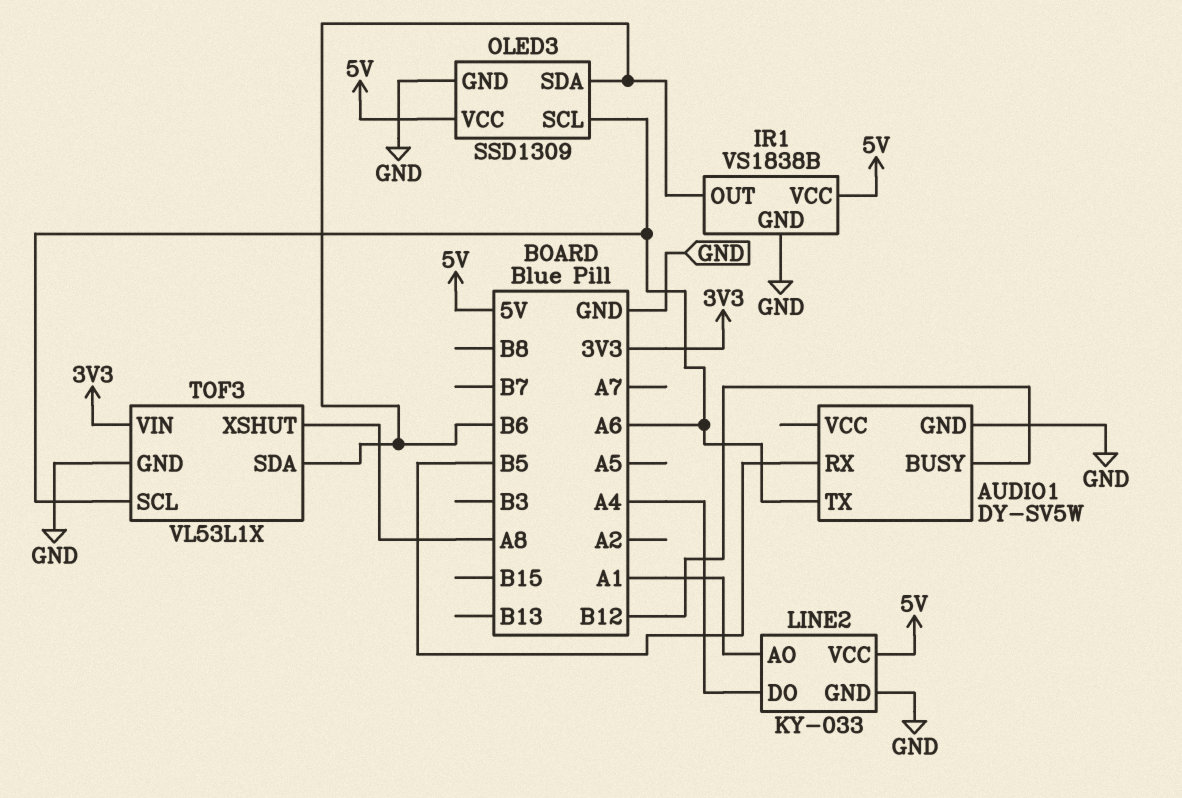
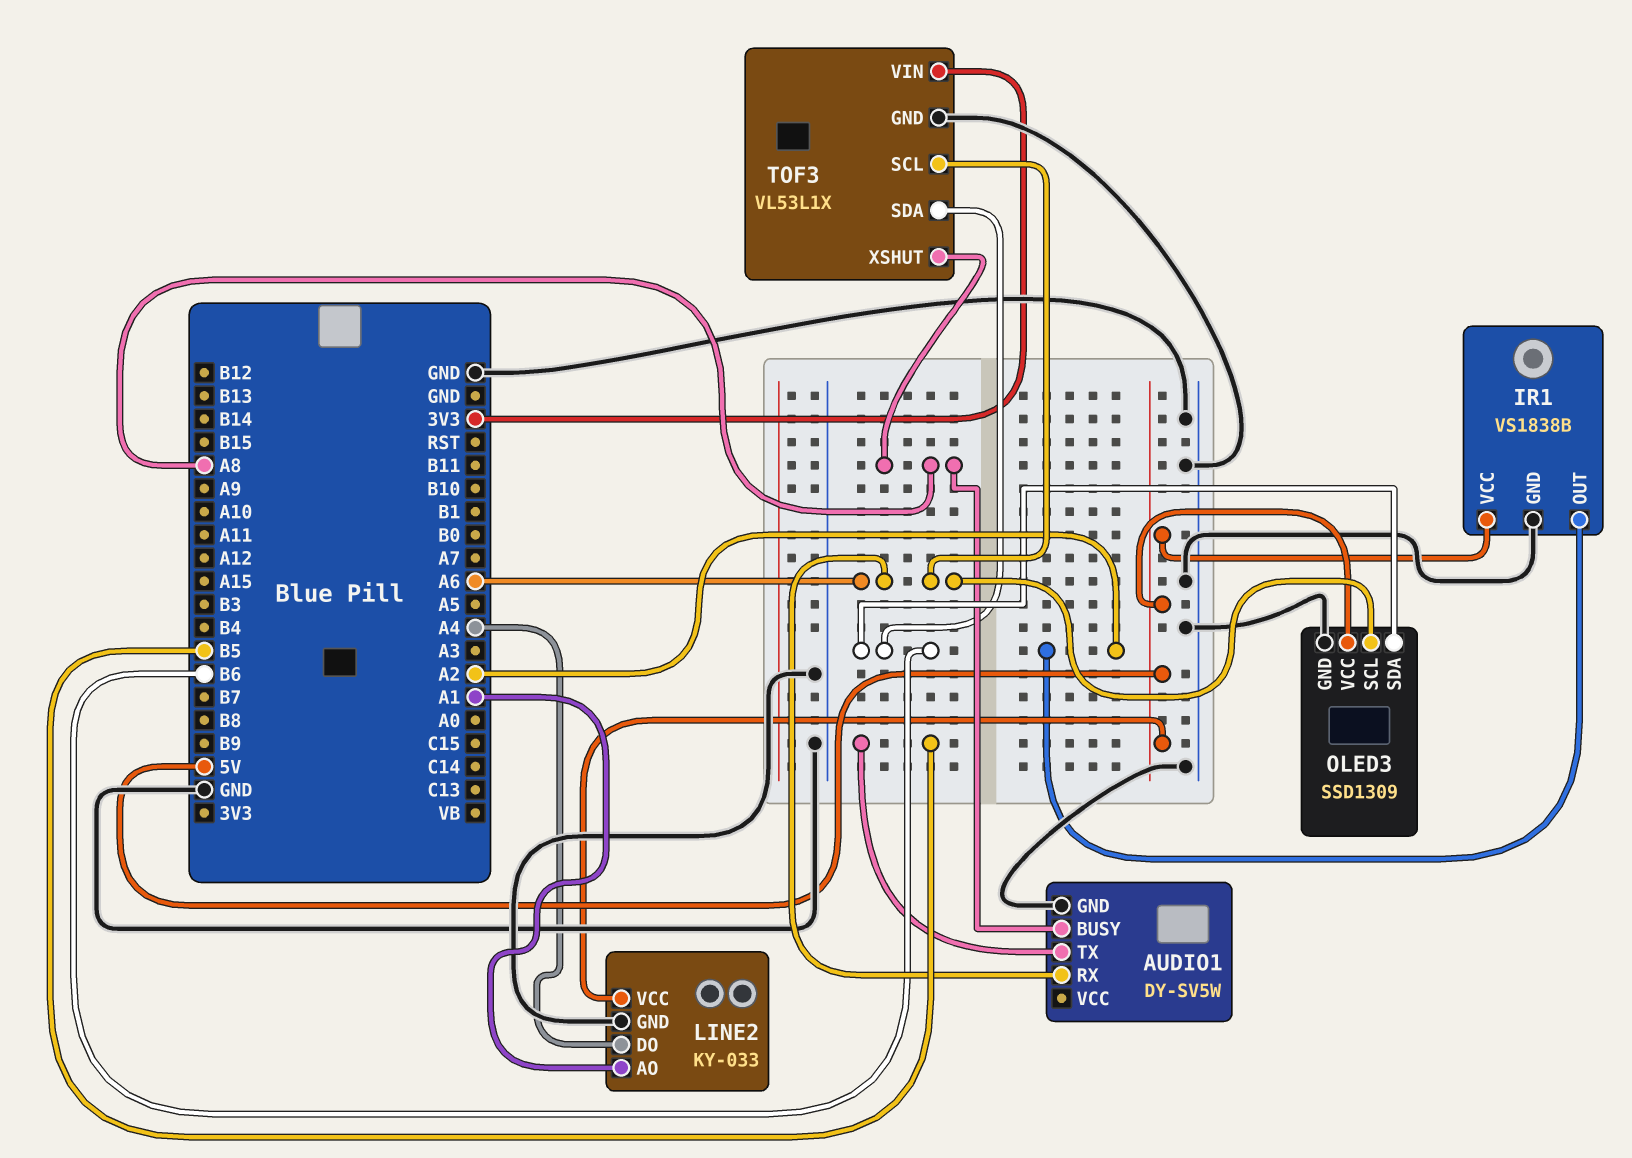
AUDIO1 pin BUSY: B12 -> A8
AUDIO1 pin RX: B5 -> A6
AUDIO1 pin TX: A6 -> B5
IR1 pin OUT: B6 -> A2

